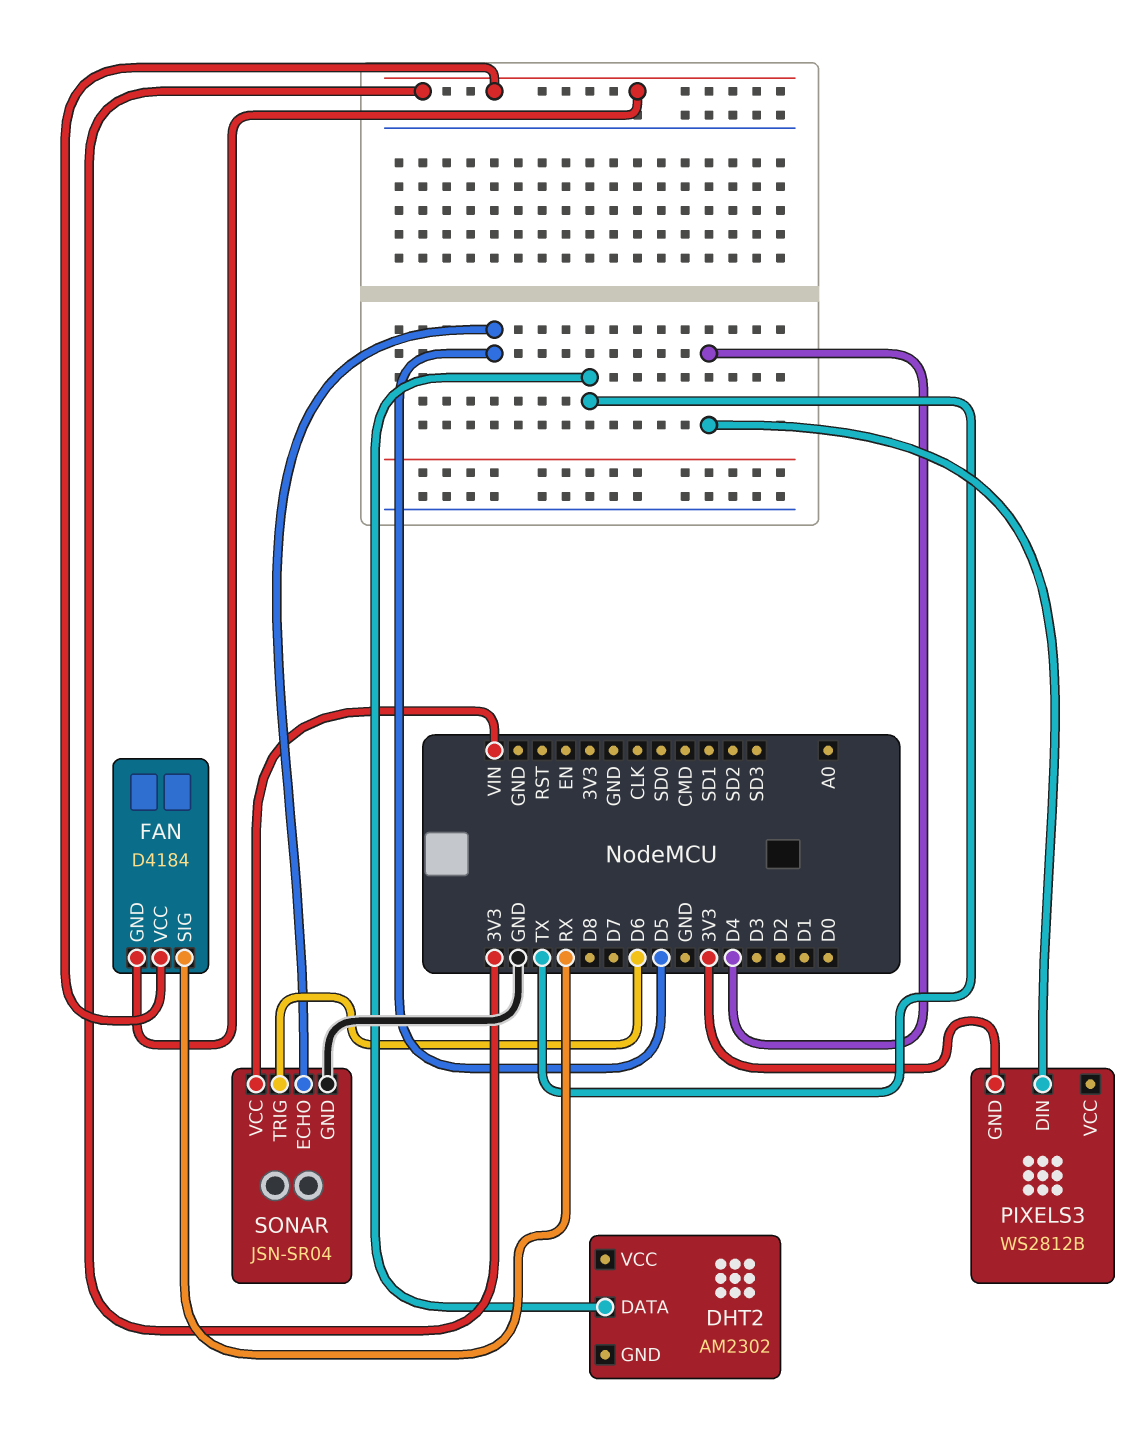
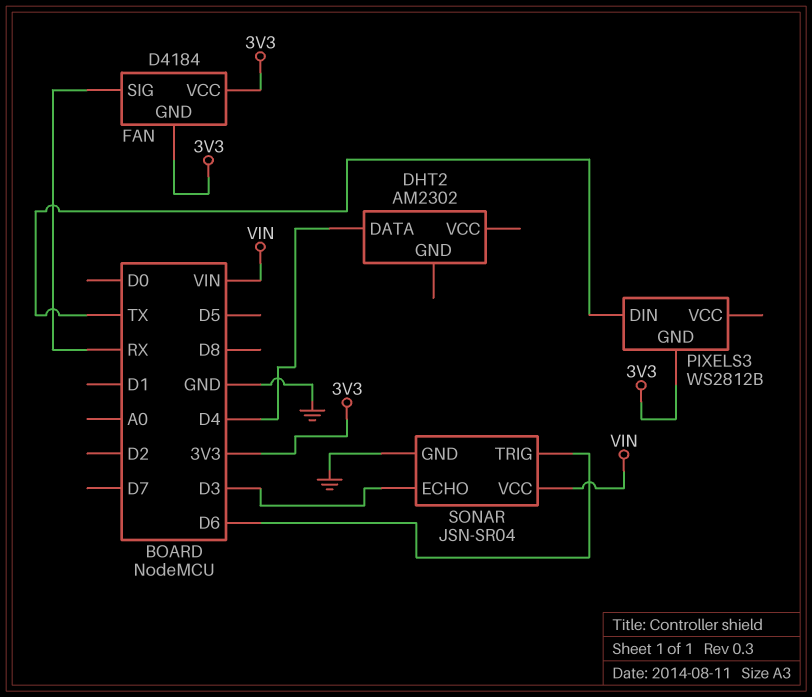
DHT2 pin DATA: TX -> D4
PIXELS3 pin DIN: D4 -> TX
SONAR pin ECHO: D5 -> D3

